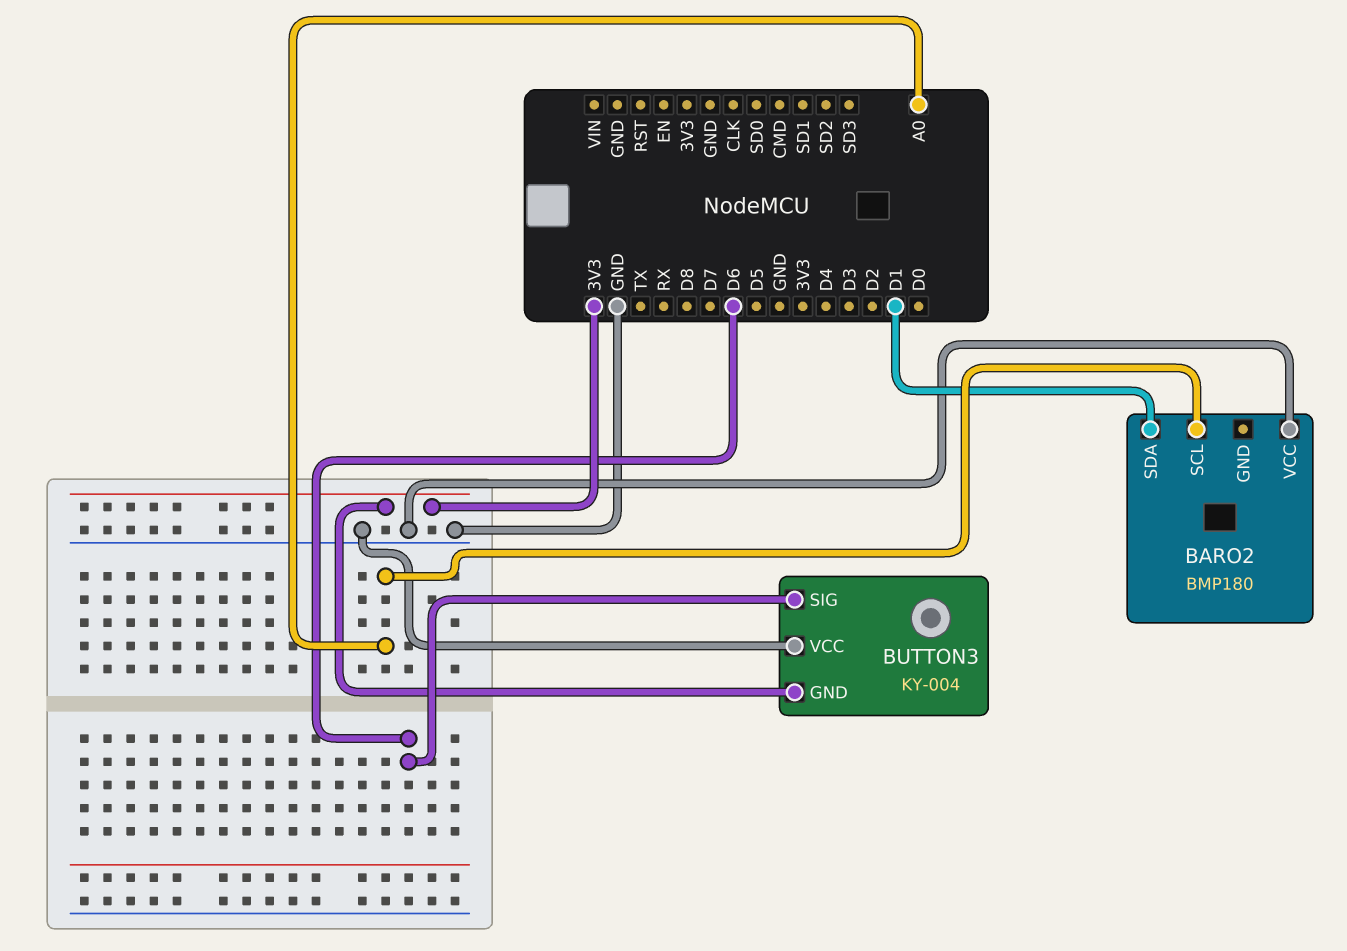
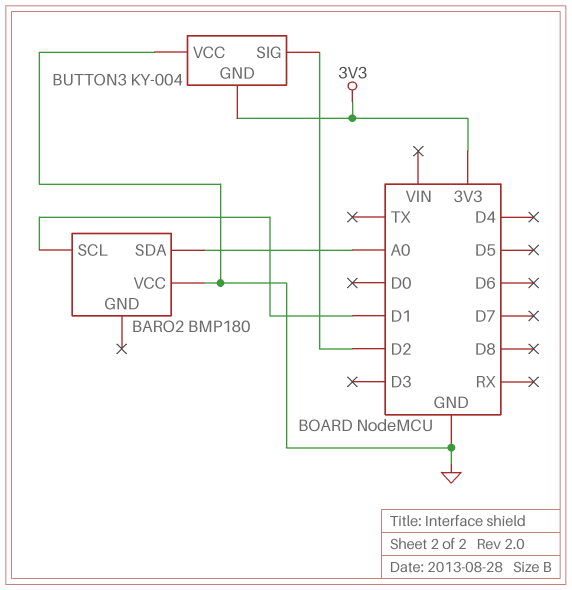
BARO2 pin SCL: A0 -> D1
BARO2 pin SDA: D1 -> A0
BUTTON3 pin SIG: D6 -> D2

